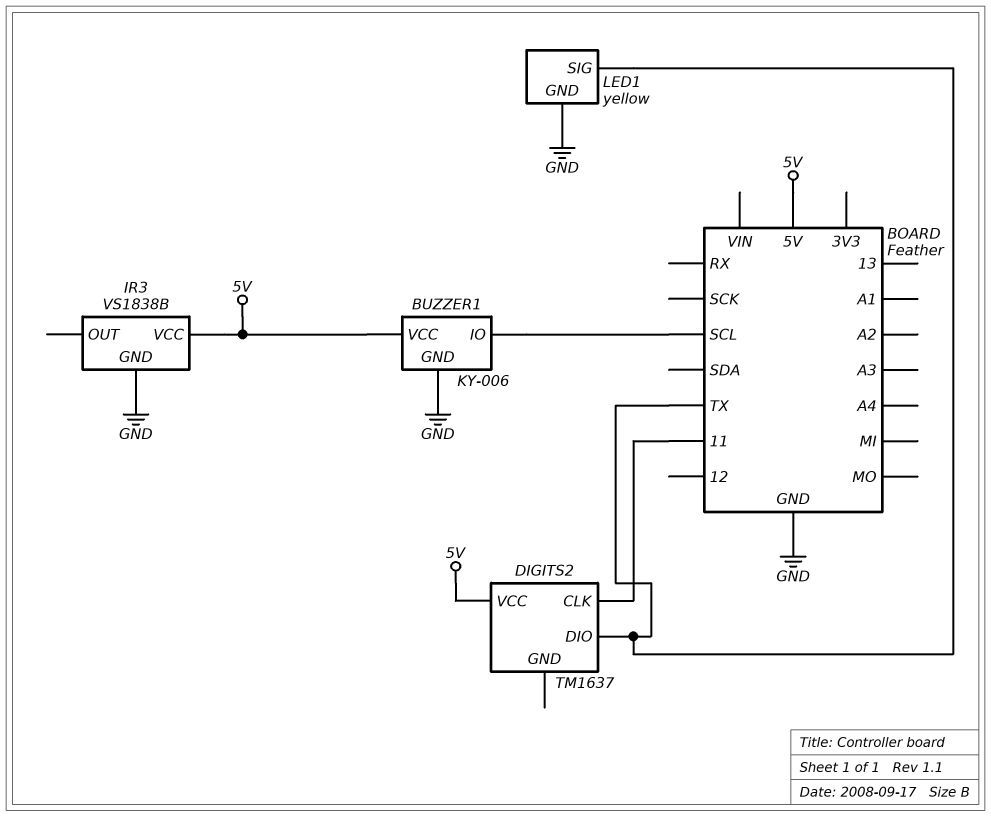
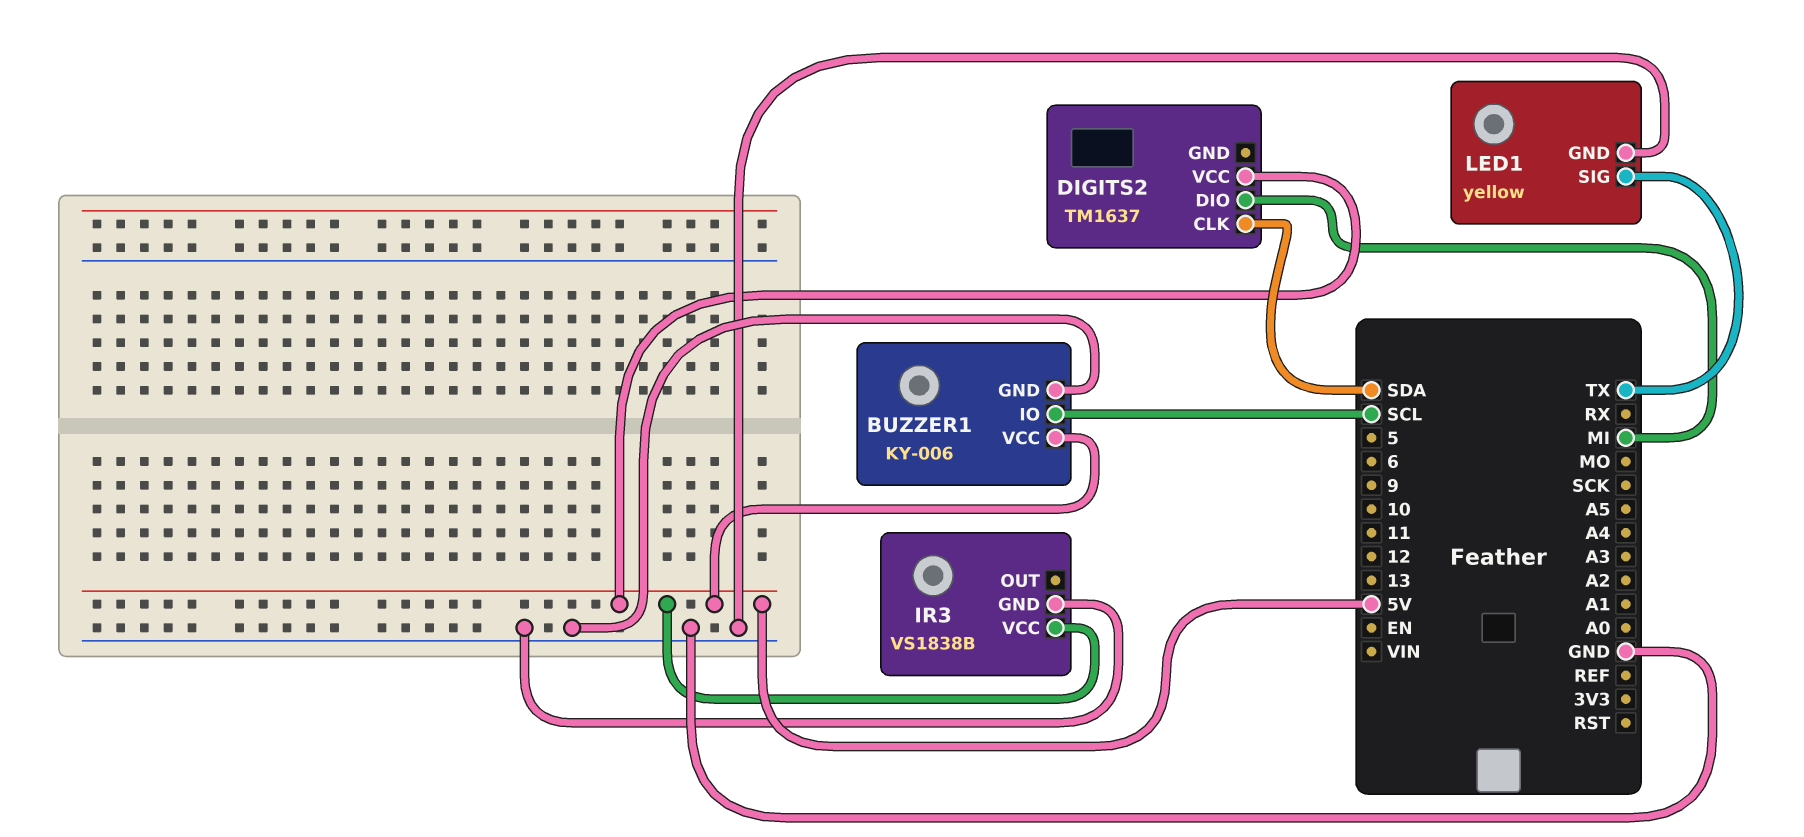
DIGITS2 pin CLK: 11 -> SDA
DIGITS2 pin DIO: TX -> MI

